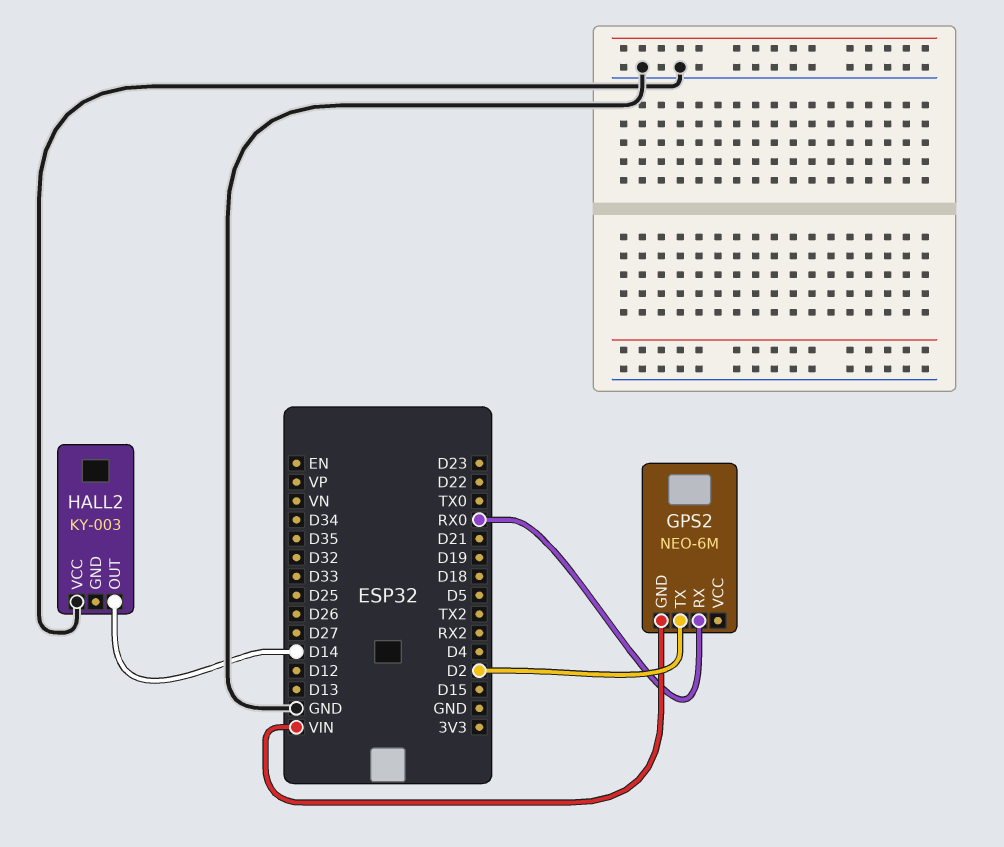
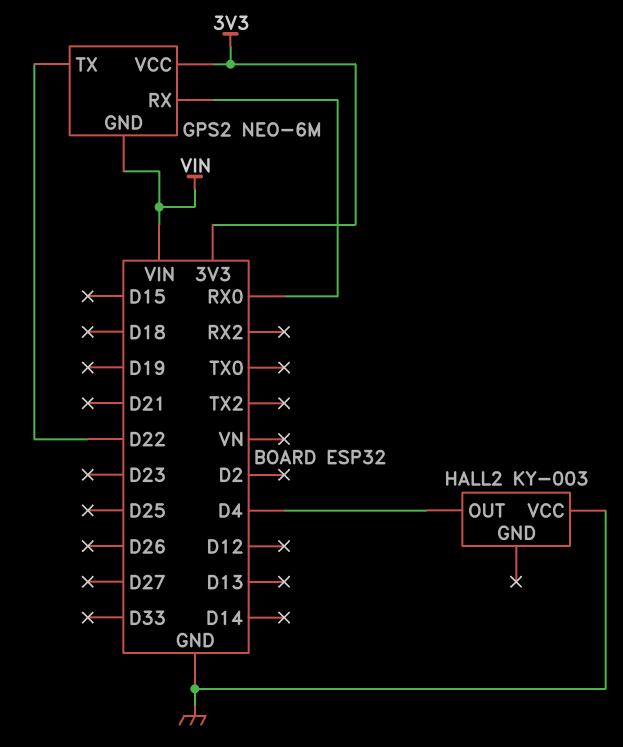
GPS2 pin TX: D2 -> D22
GPS2 pin VCC: none -> 3V3
HALL2 pin OUT: D14 -> D4

